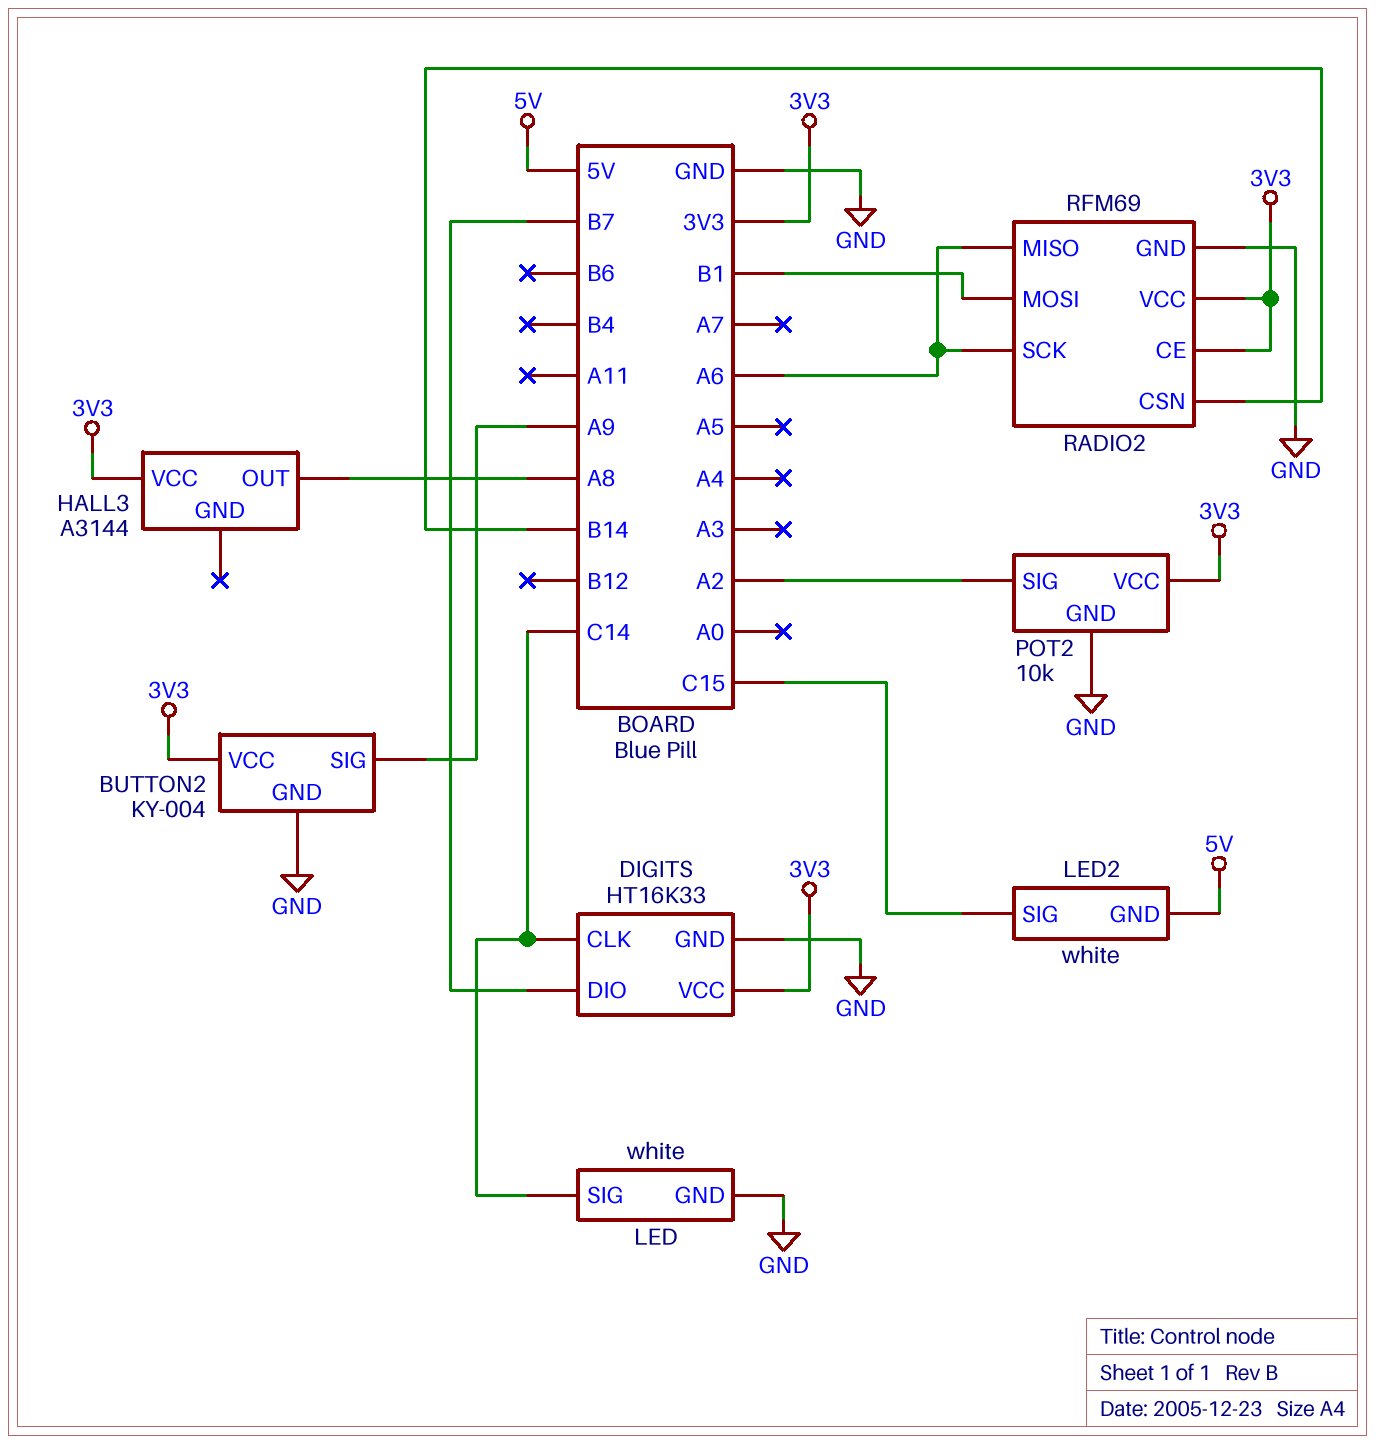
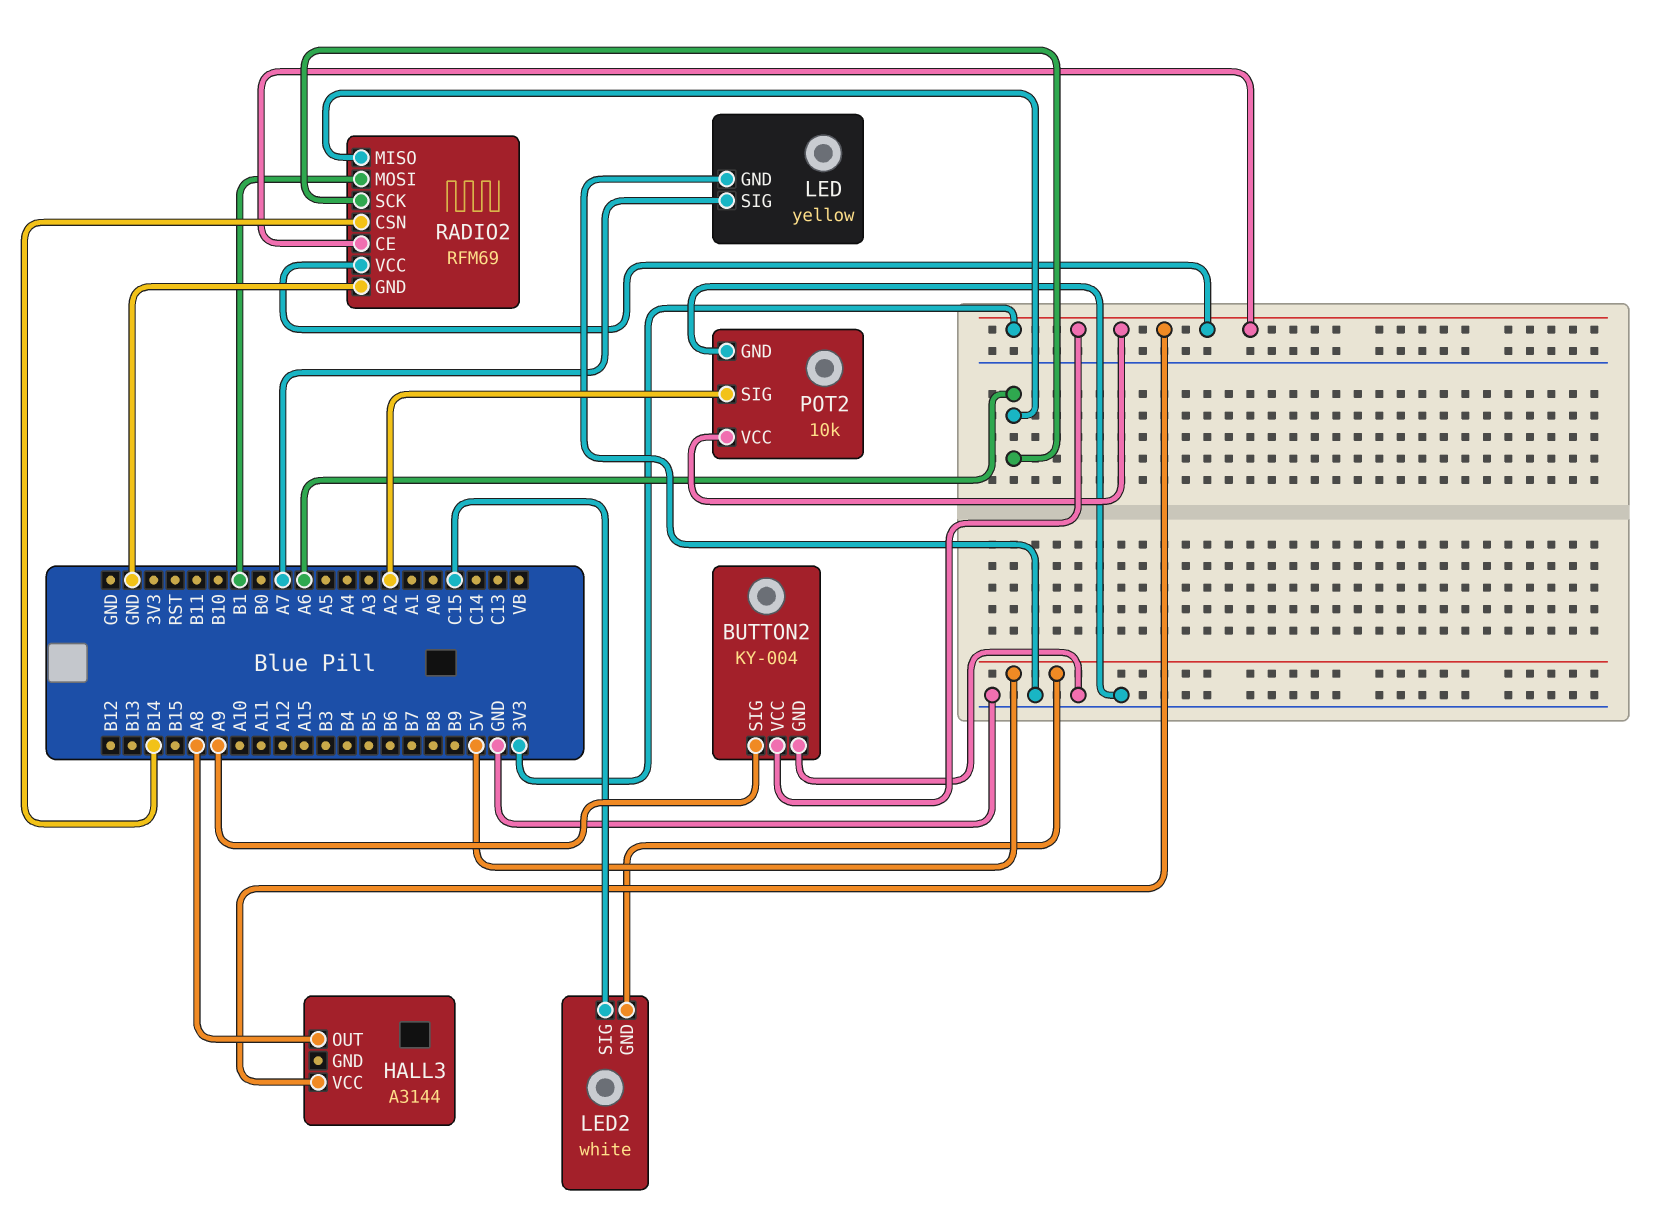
DIGITS: HT16K33 -> none
DIGITS pin CLK: C14 -> none
DIGITS pin DIO: B7 -> none
DIGITS pin GND: GND -> none
DIGITS pin VCC: 3V3 -> none
LED: white -> yellow
LED pin SIG: C14 -> A7

